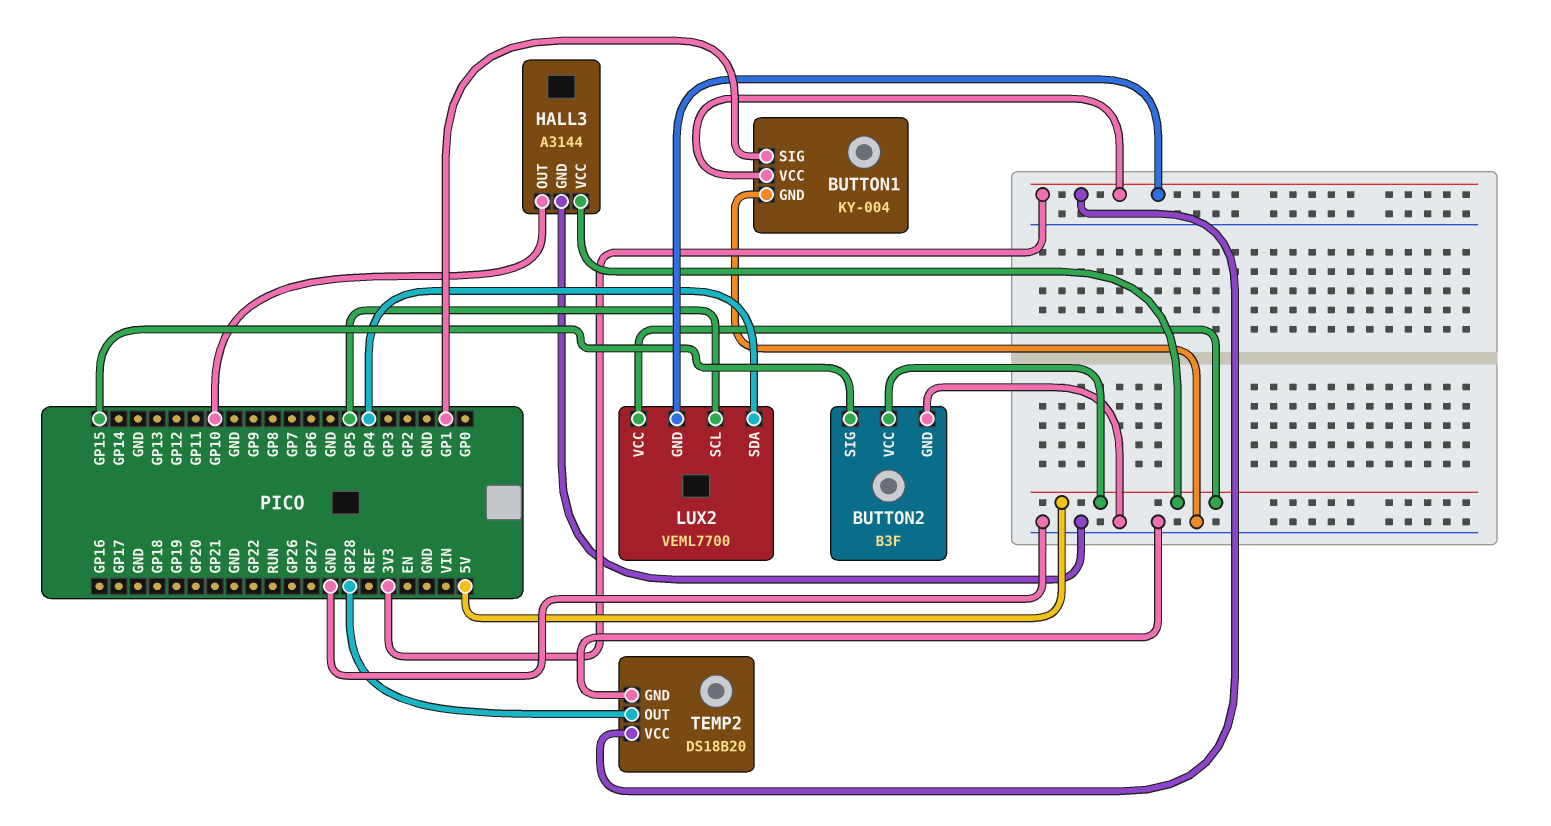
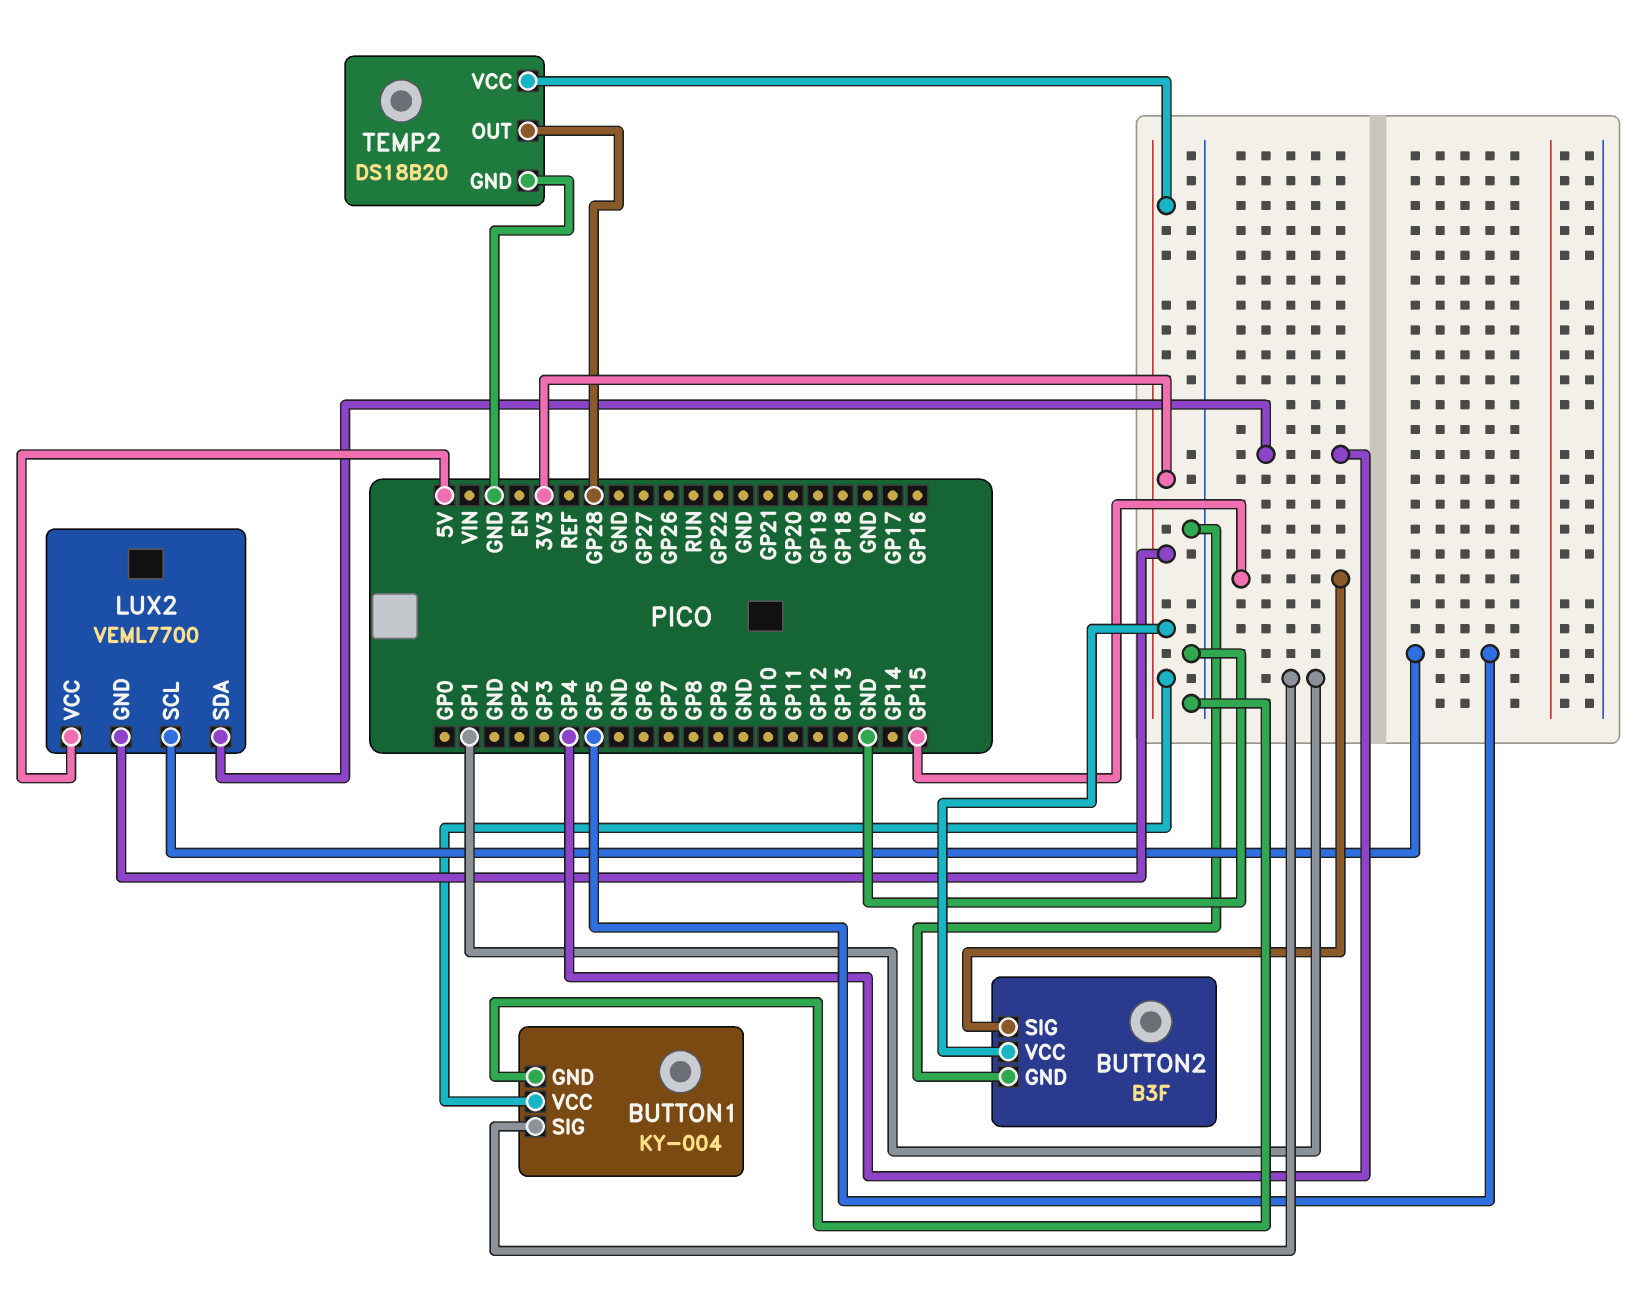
BUTTON2 pin VCC: 5V -> 3V3
HALL3: A3144 -> none
HALL3 pin GND: GND -> none
HALL3 pin OUT: GP10 -> none
HALL3 pin VCC: 5V -> none

